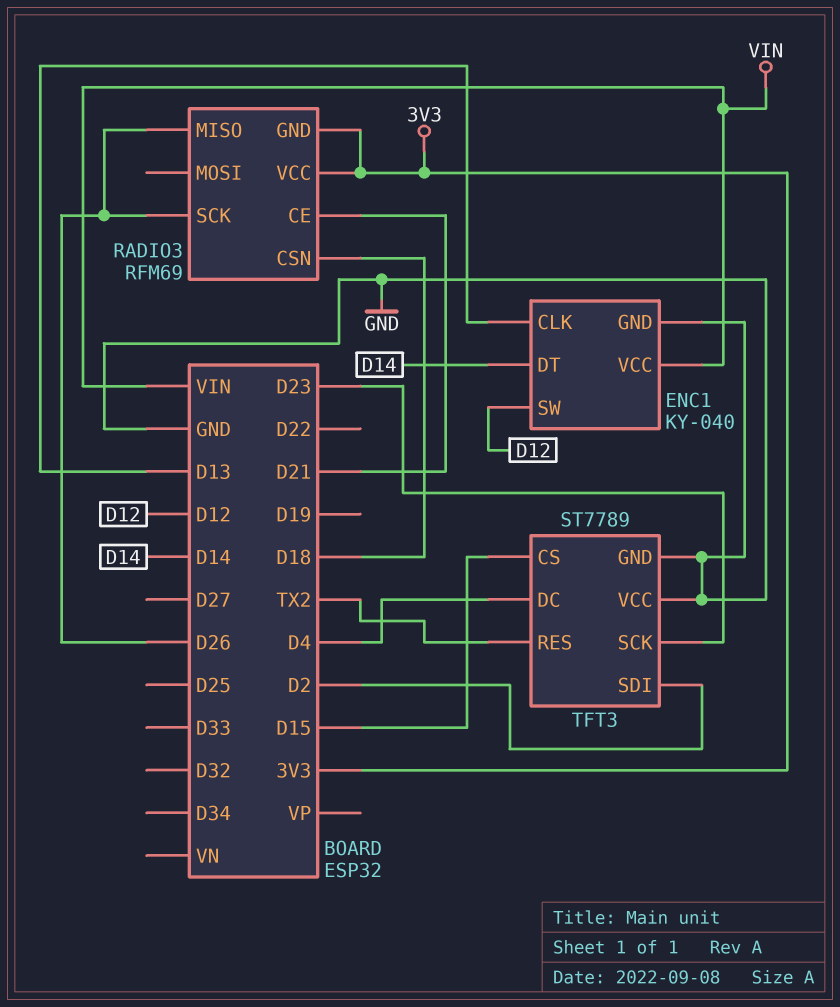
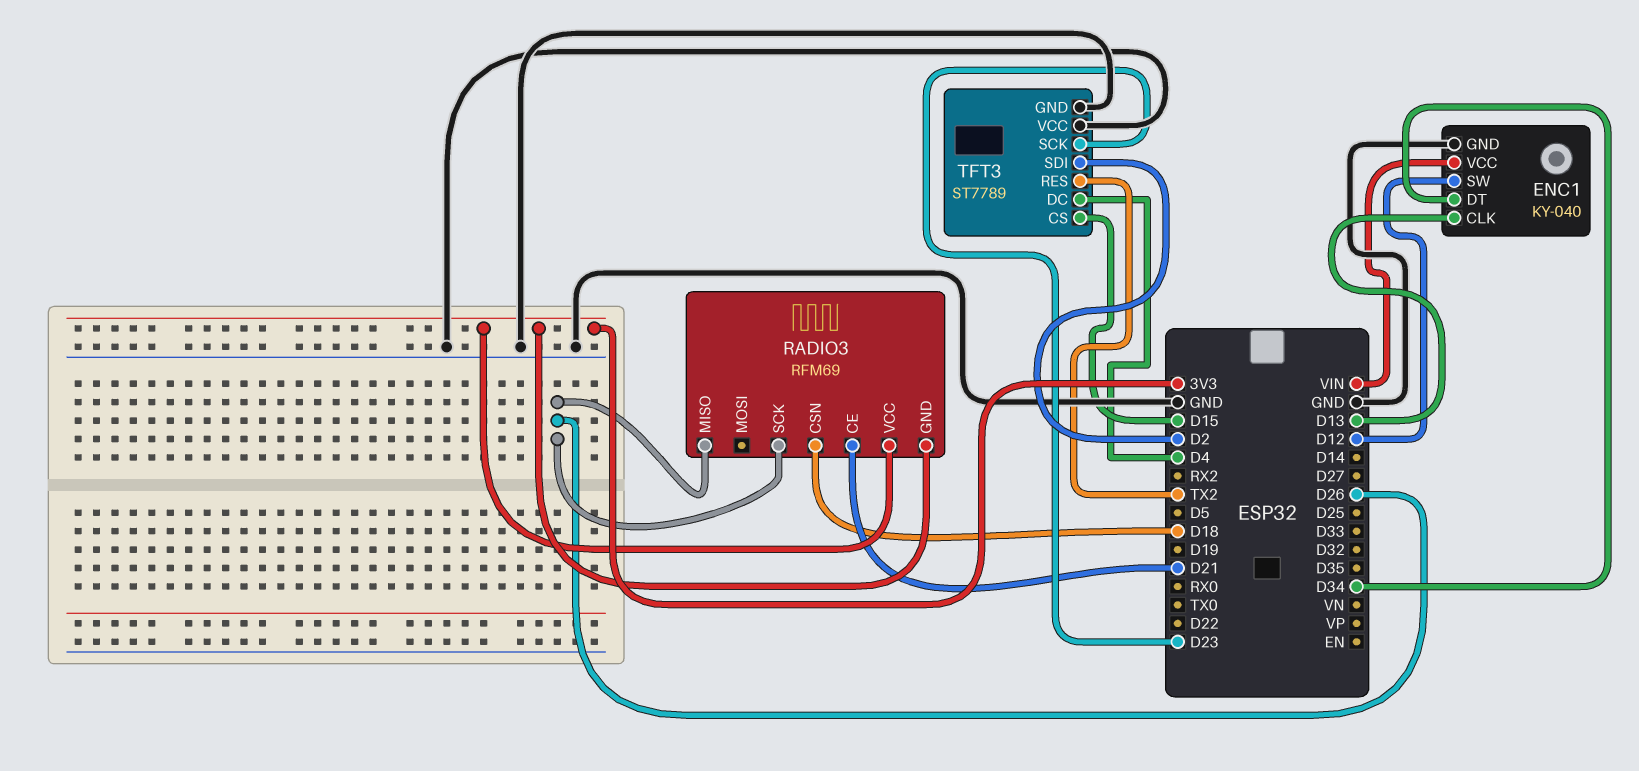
ENC1 pin DT: D14 -> D34

